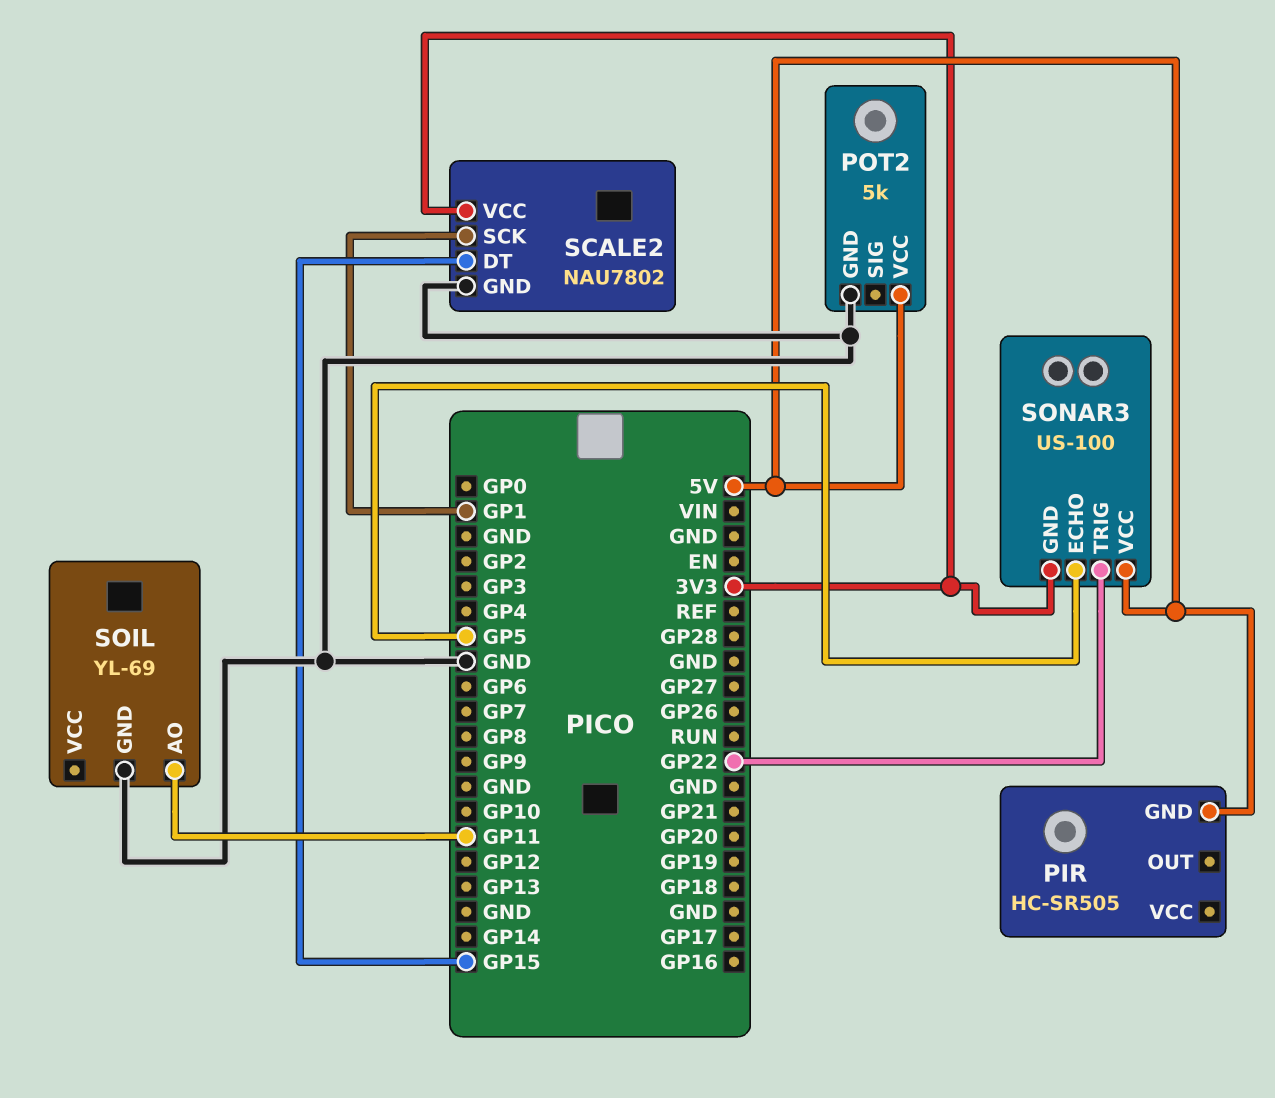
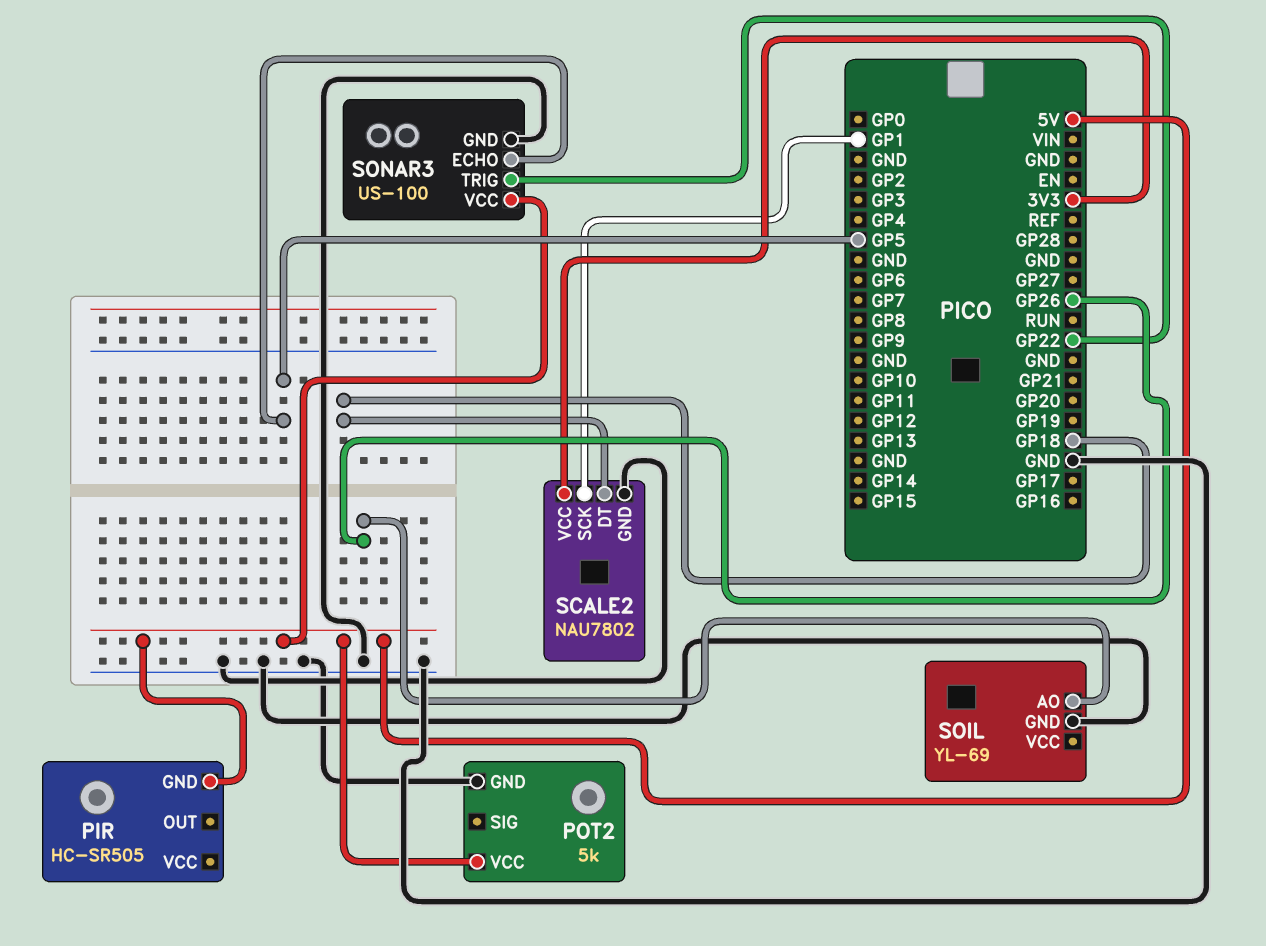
SCALE2 pin DT: GP15 -> GP18
SOIL pin AO: GP11 -> GP26
SONAR3 pin GND: 3V3 -> GND

